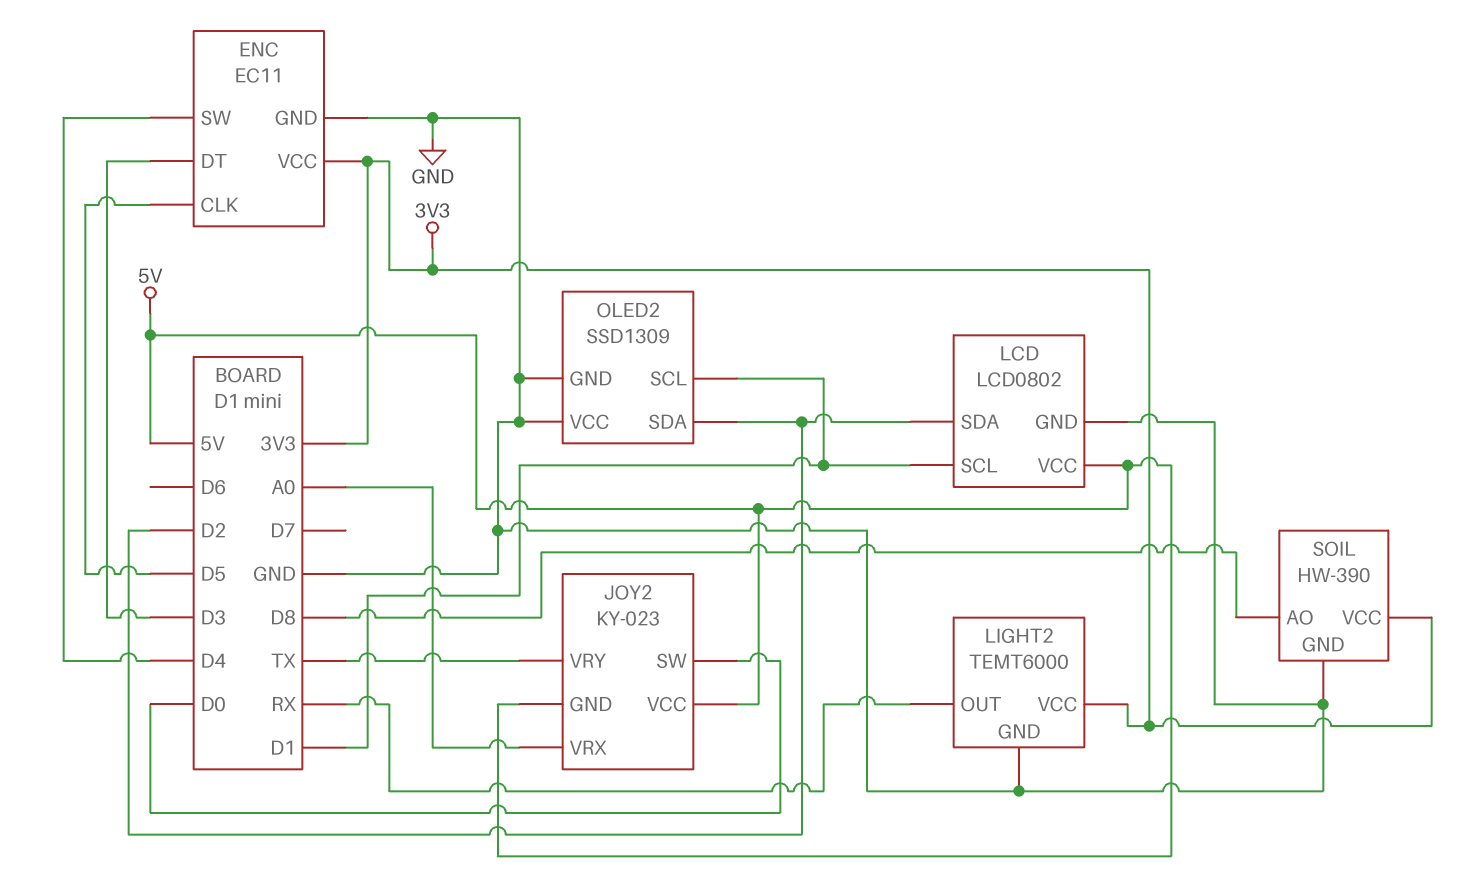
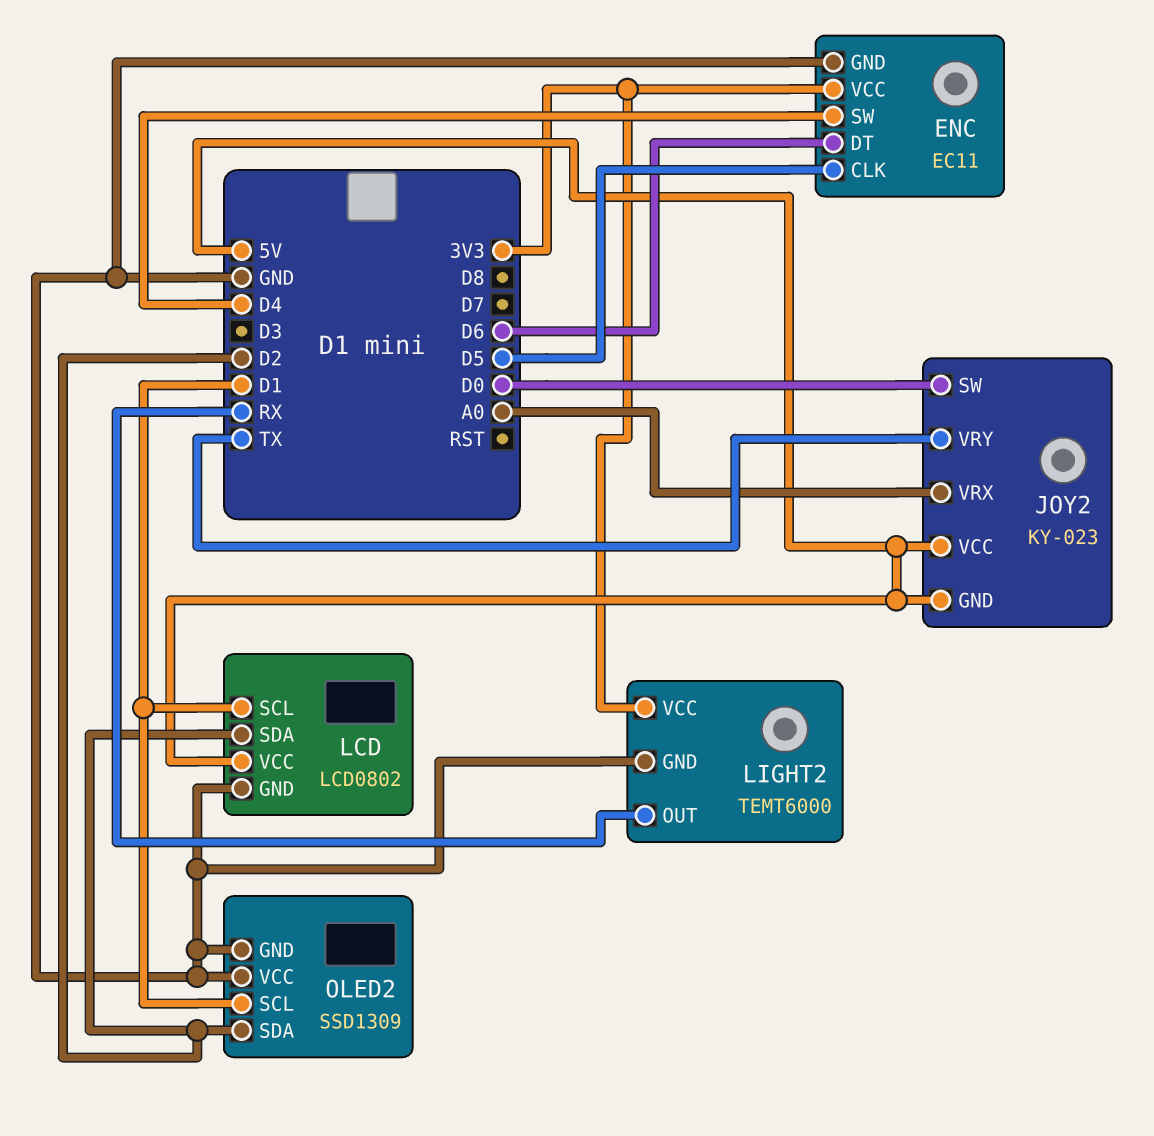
ENC pin DT: D3 -> D6
SOIL: HW-390 -> none
SOIL pin AO: D8 -> none
SOIL pin GND: GND -> none
SOIL pin VCC: 3V3 -> none

